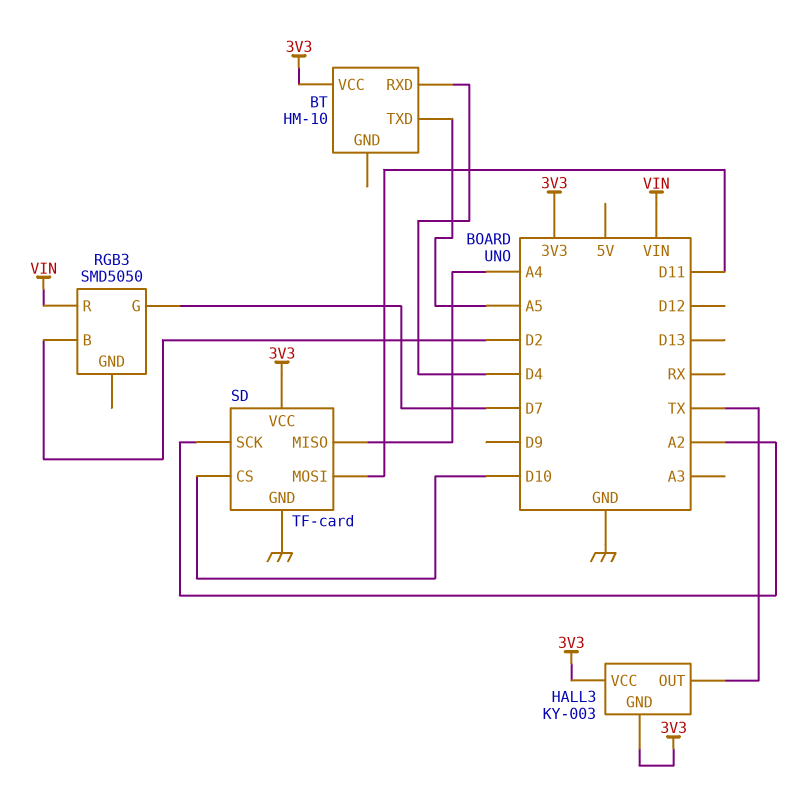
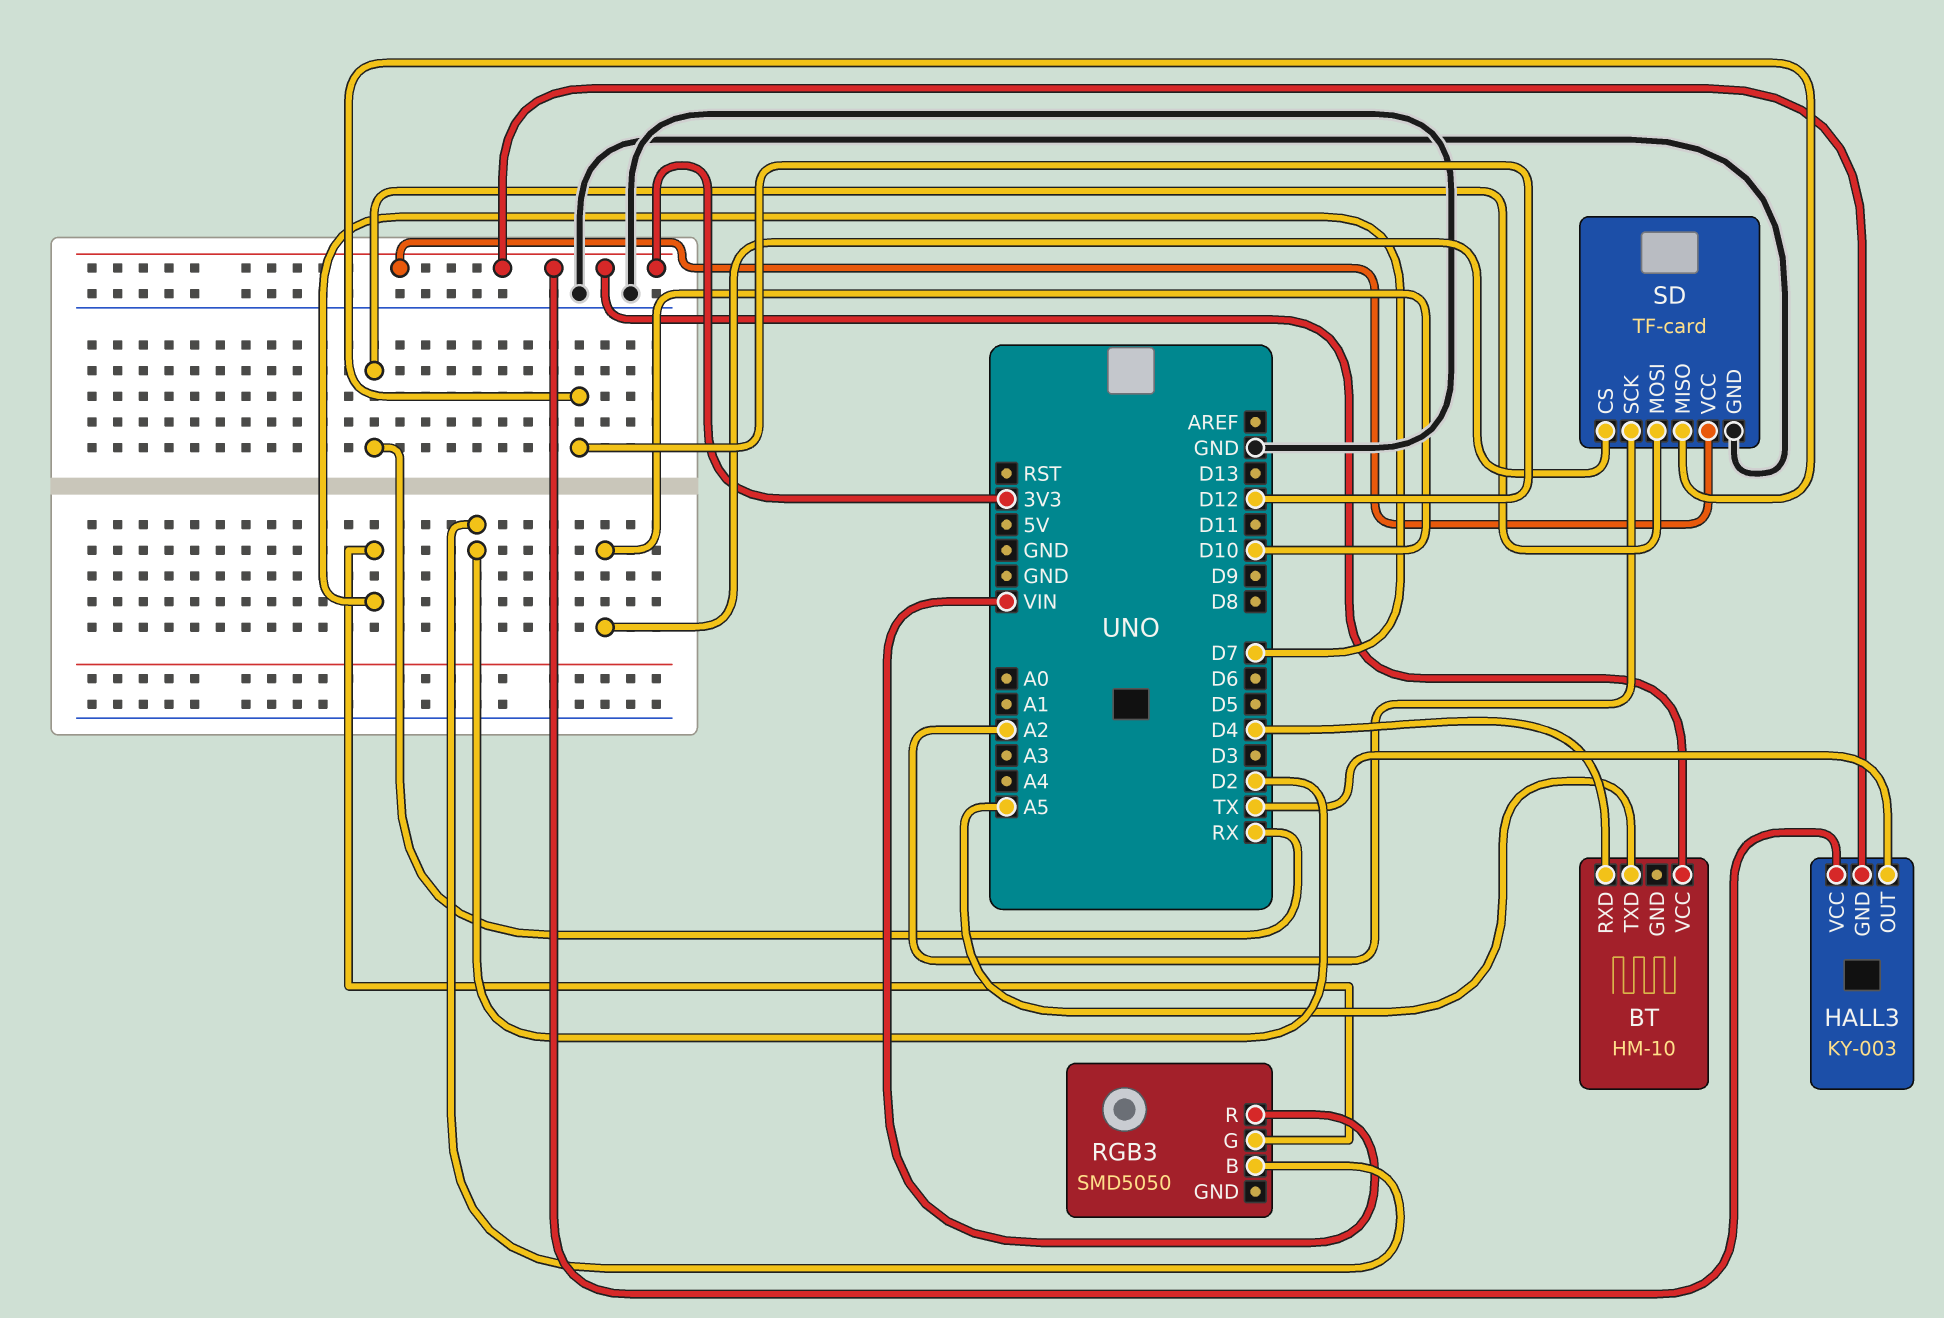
SD pin MISO: A4 -> D12
SD pin MOSI: D11 -> RX

